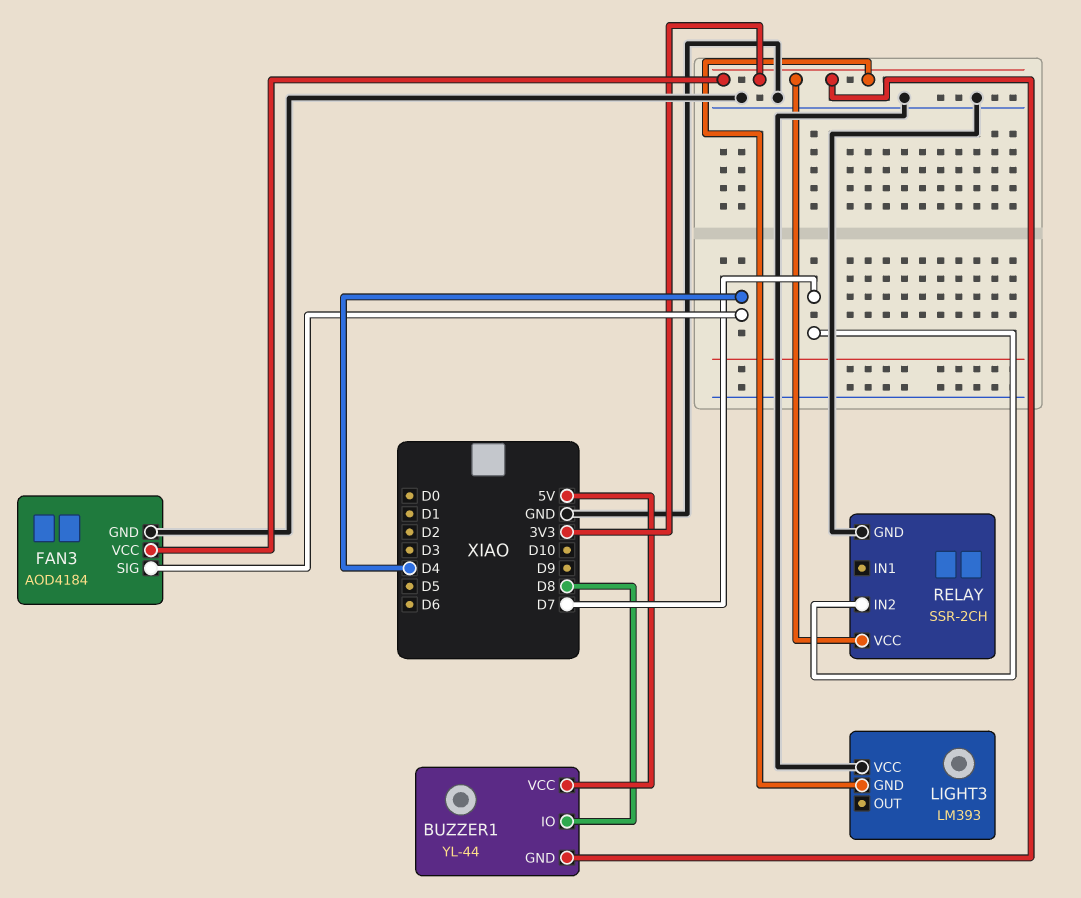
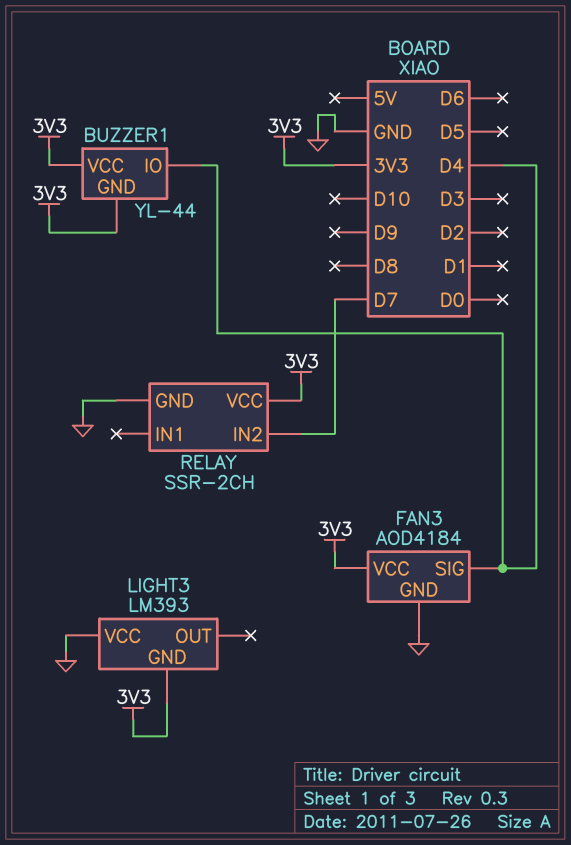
BUZZER1 pin IO: D8 -> D4
BUZZER1 pin VCC: 5V -> 3V3

